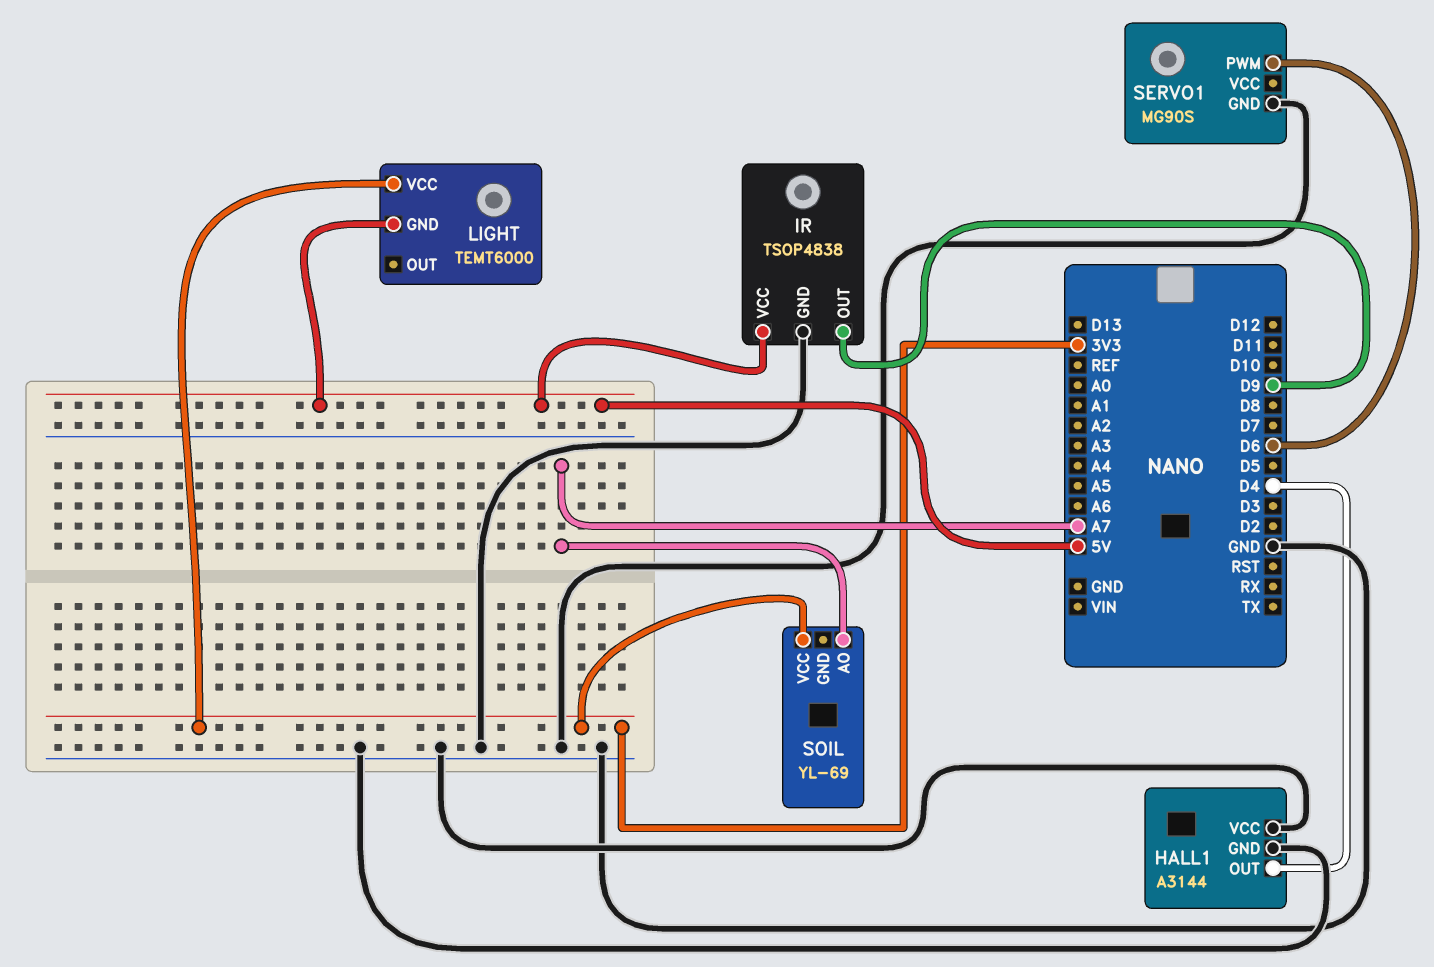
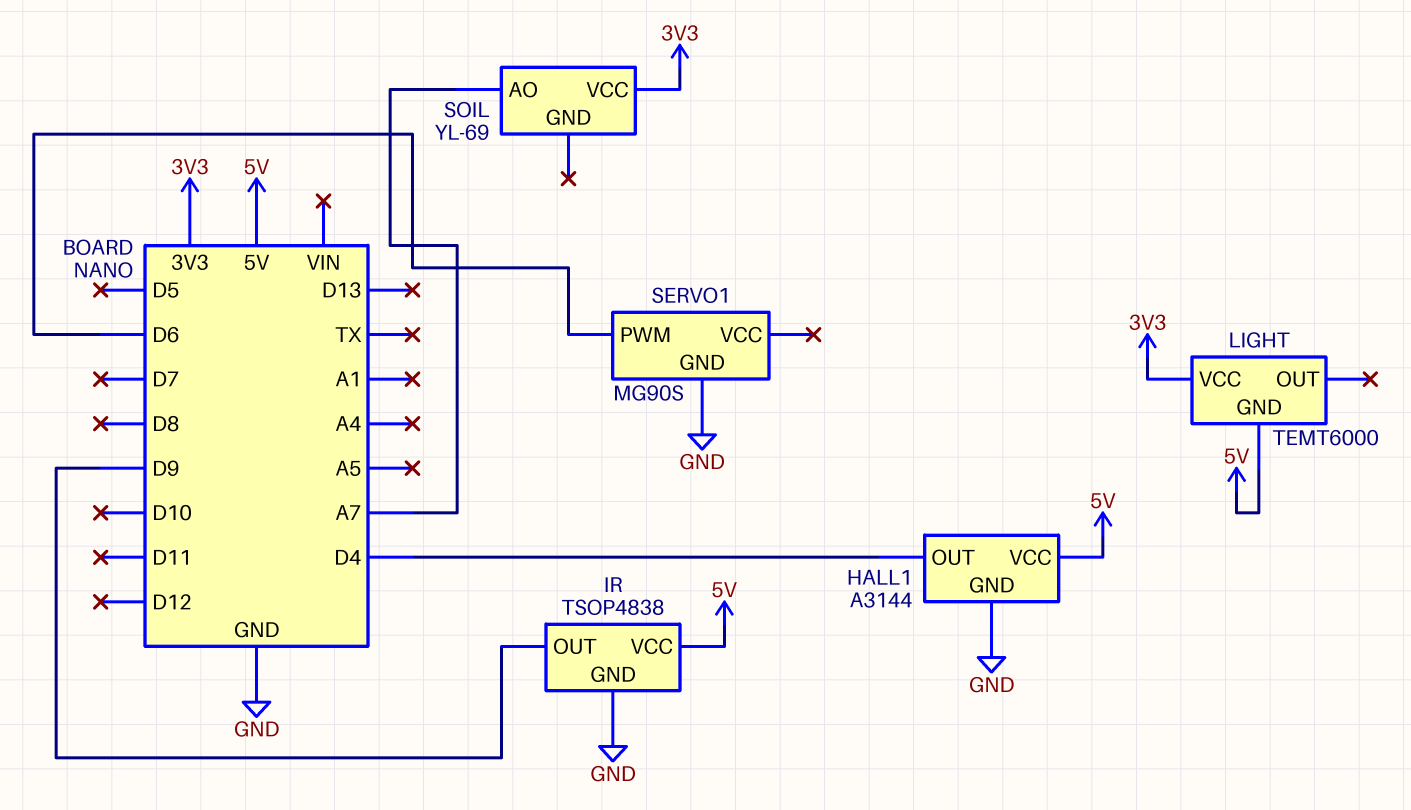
HALL1 pin VCC: GND -> 5V

